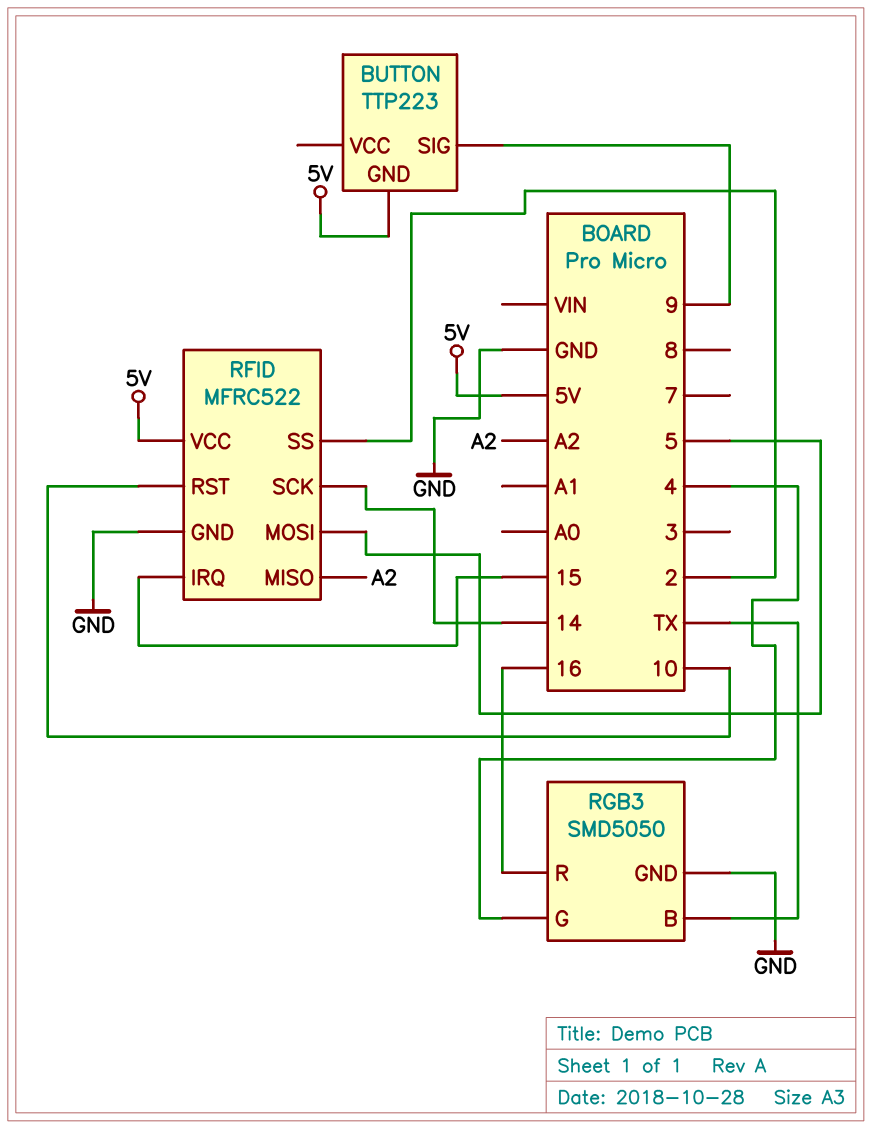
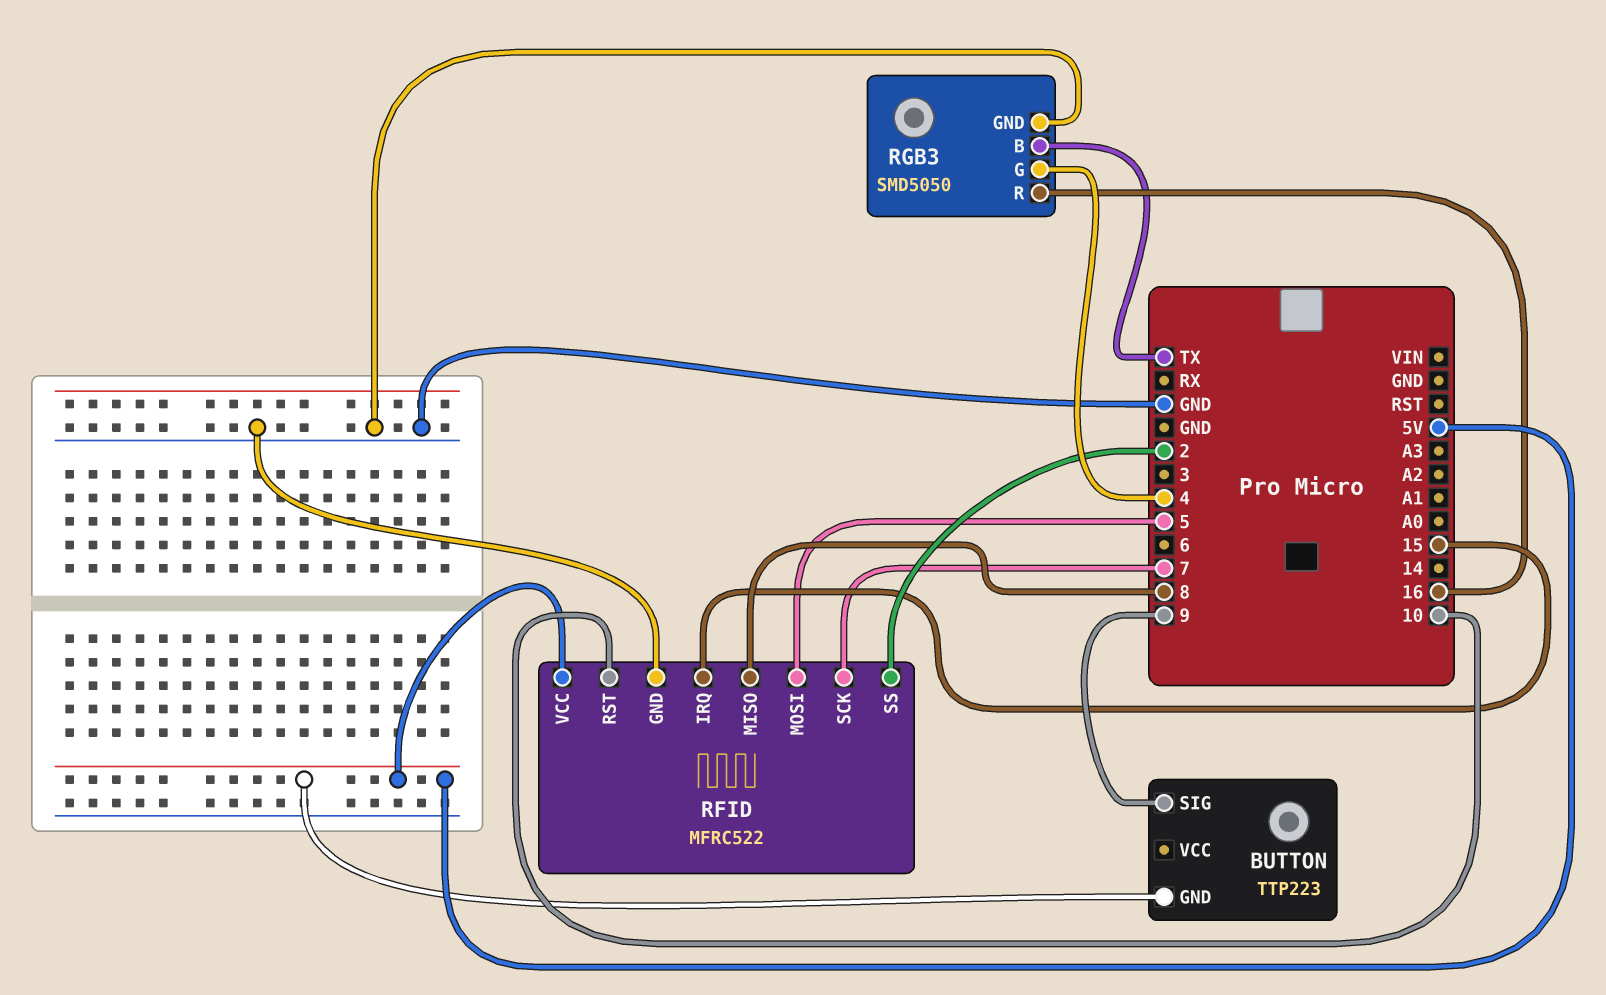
RFID pin MISO: A2 -> 8
RFID pin SCK: 14 -> 7

